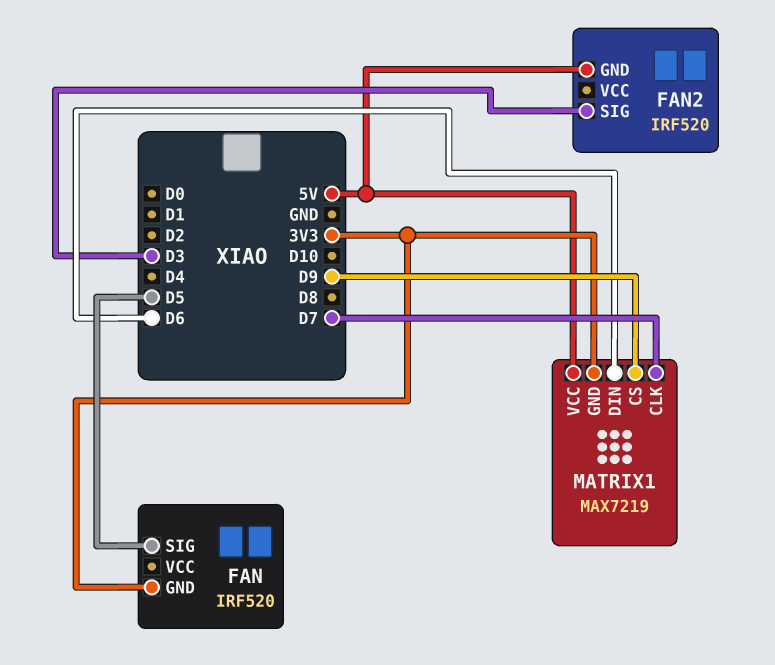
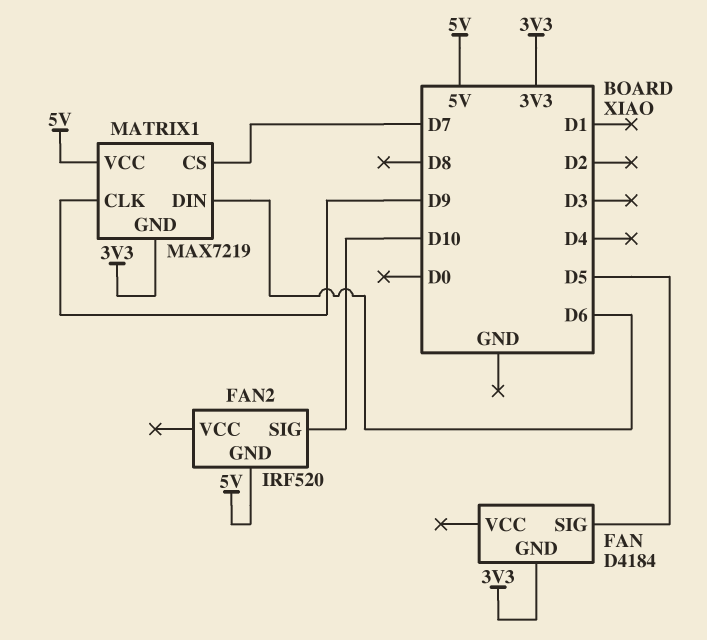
FAN: IRF520 -> D4184
FAN2 pin SIG: D3 -> D10
MATRIX1 pin CLK: D7 -> D9
MATRIX1 pin CS: D9 -> D7

